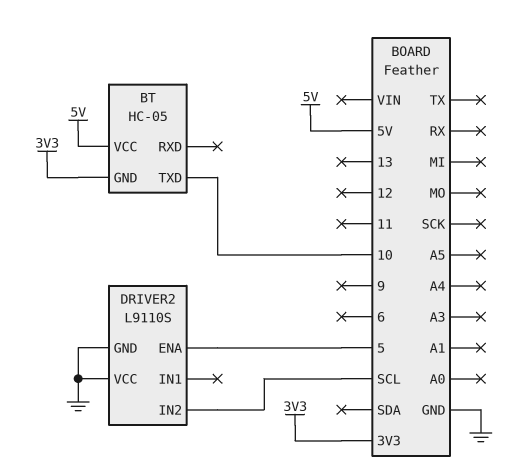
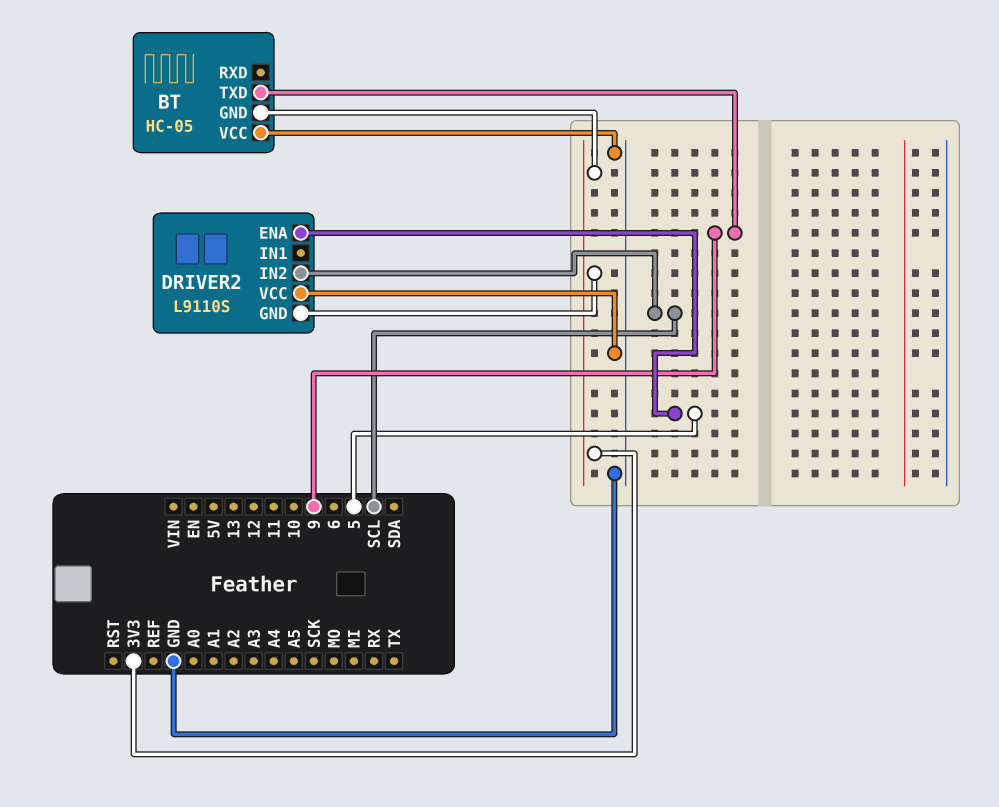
BT pin TXD: 10 -> 9
BT pin VCC: 5V -> GND
DRIVER2 pin GND: GND -> 3V3

